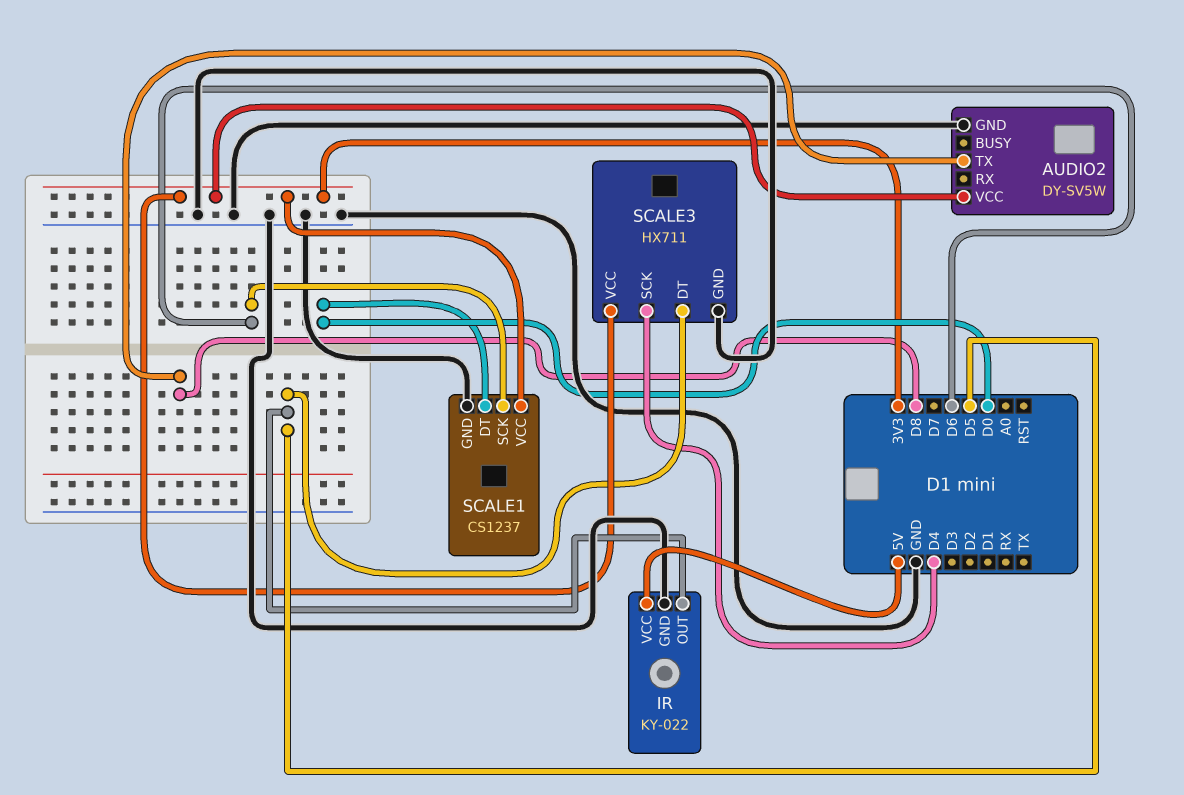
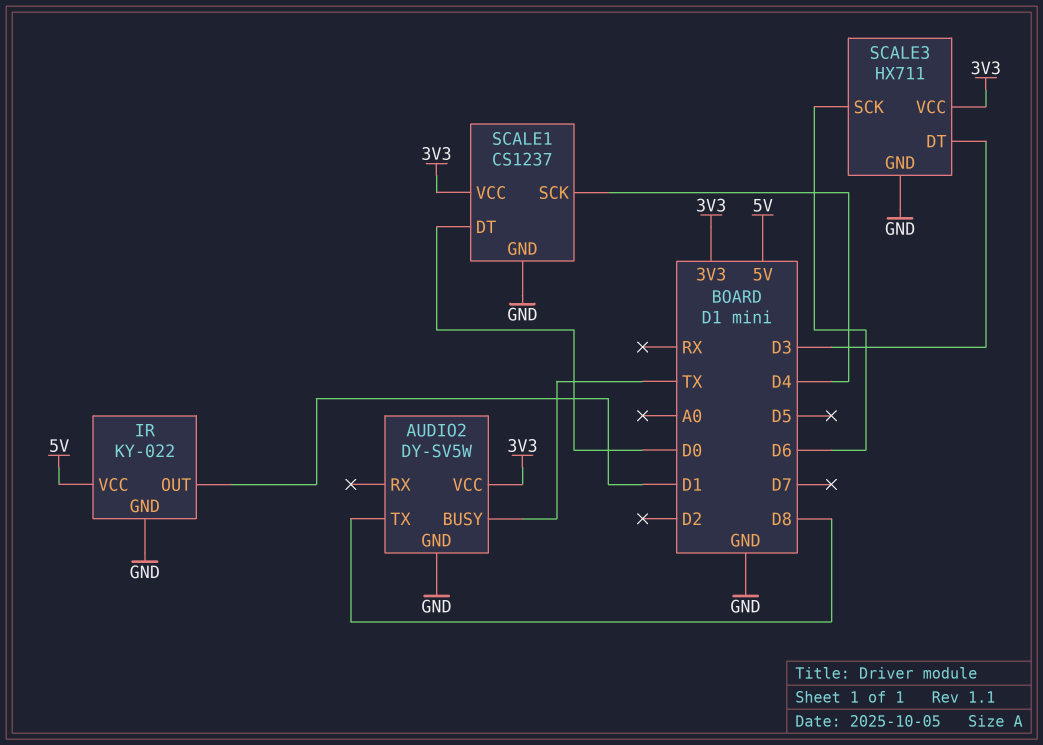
AUDIO2 pin BUSY: none -> TX
IR pin OUT: D5 -> D1
SCALE1 pin SCK: D6 -> D4
SCALE3 pin DT: D5 -> D3
SCALE3 pin SCK: D4 -> D6

